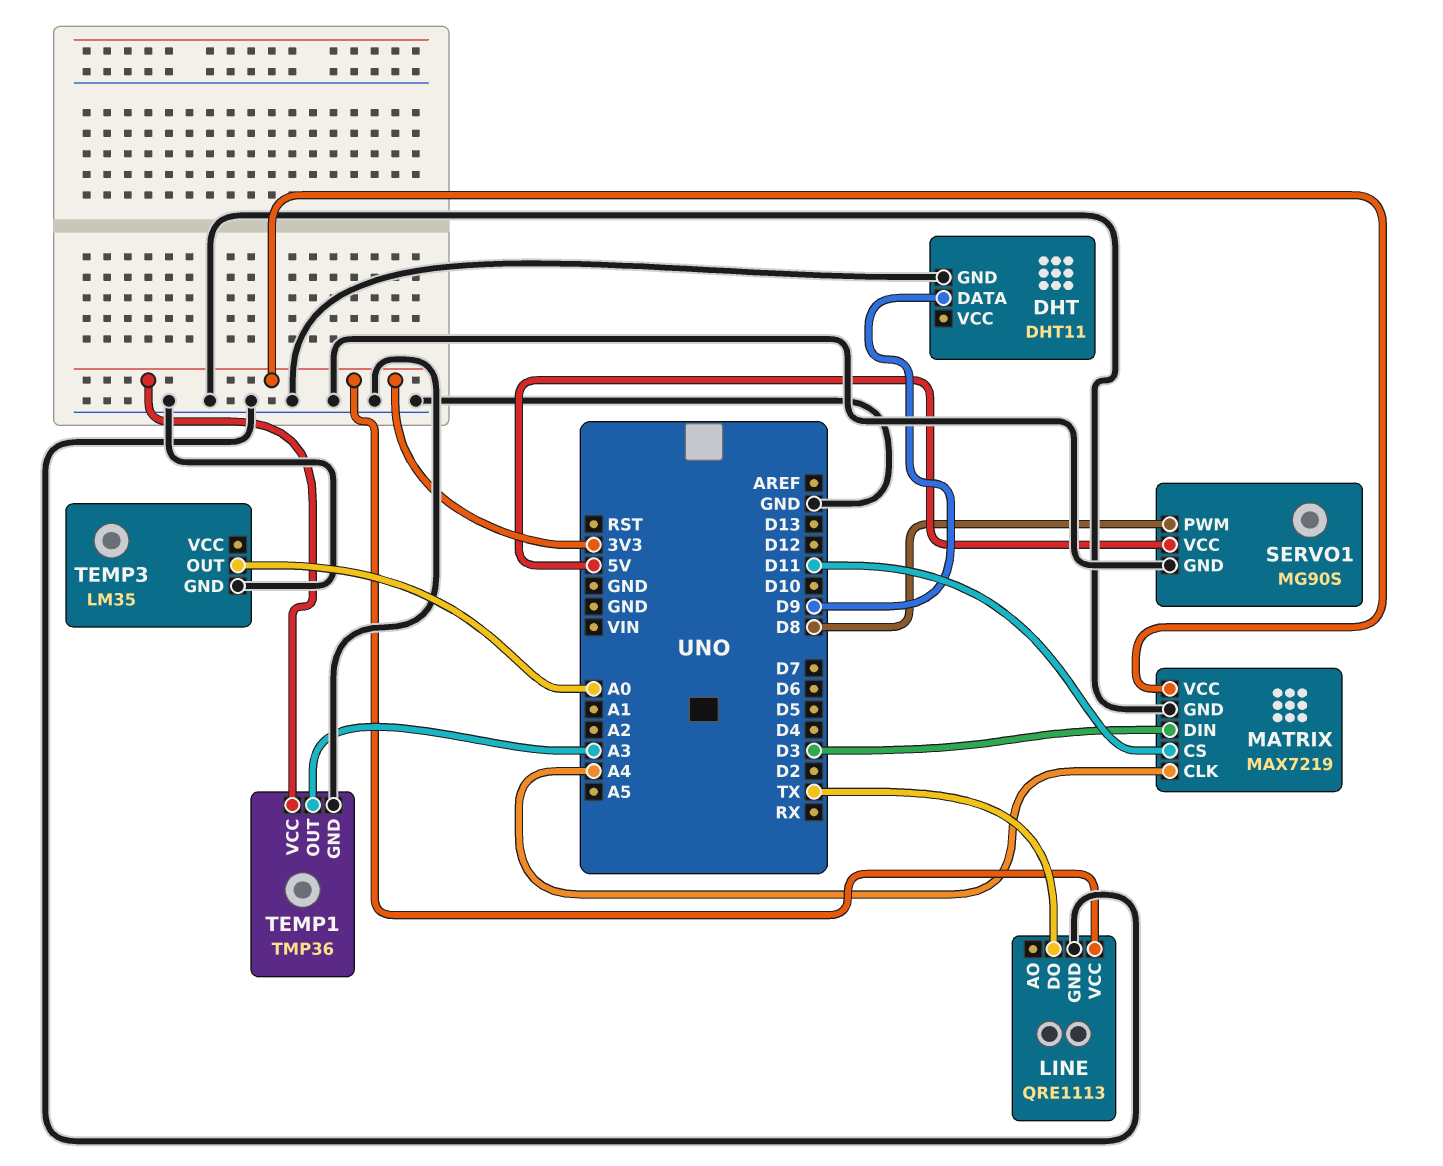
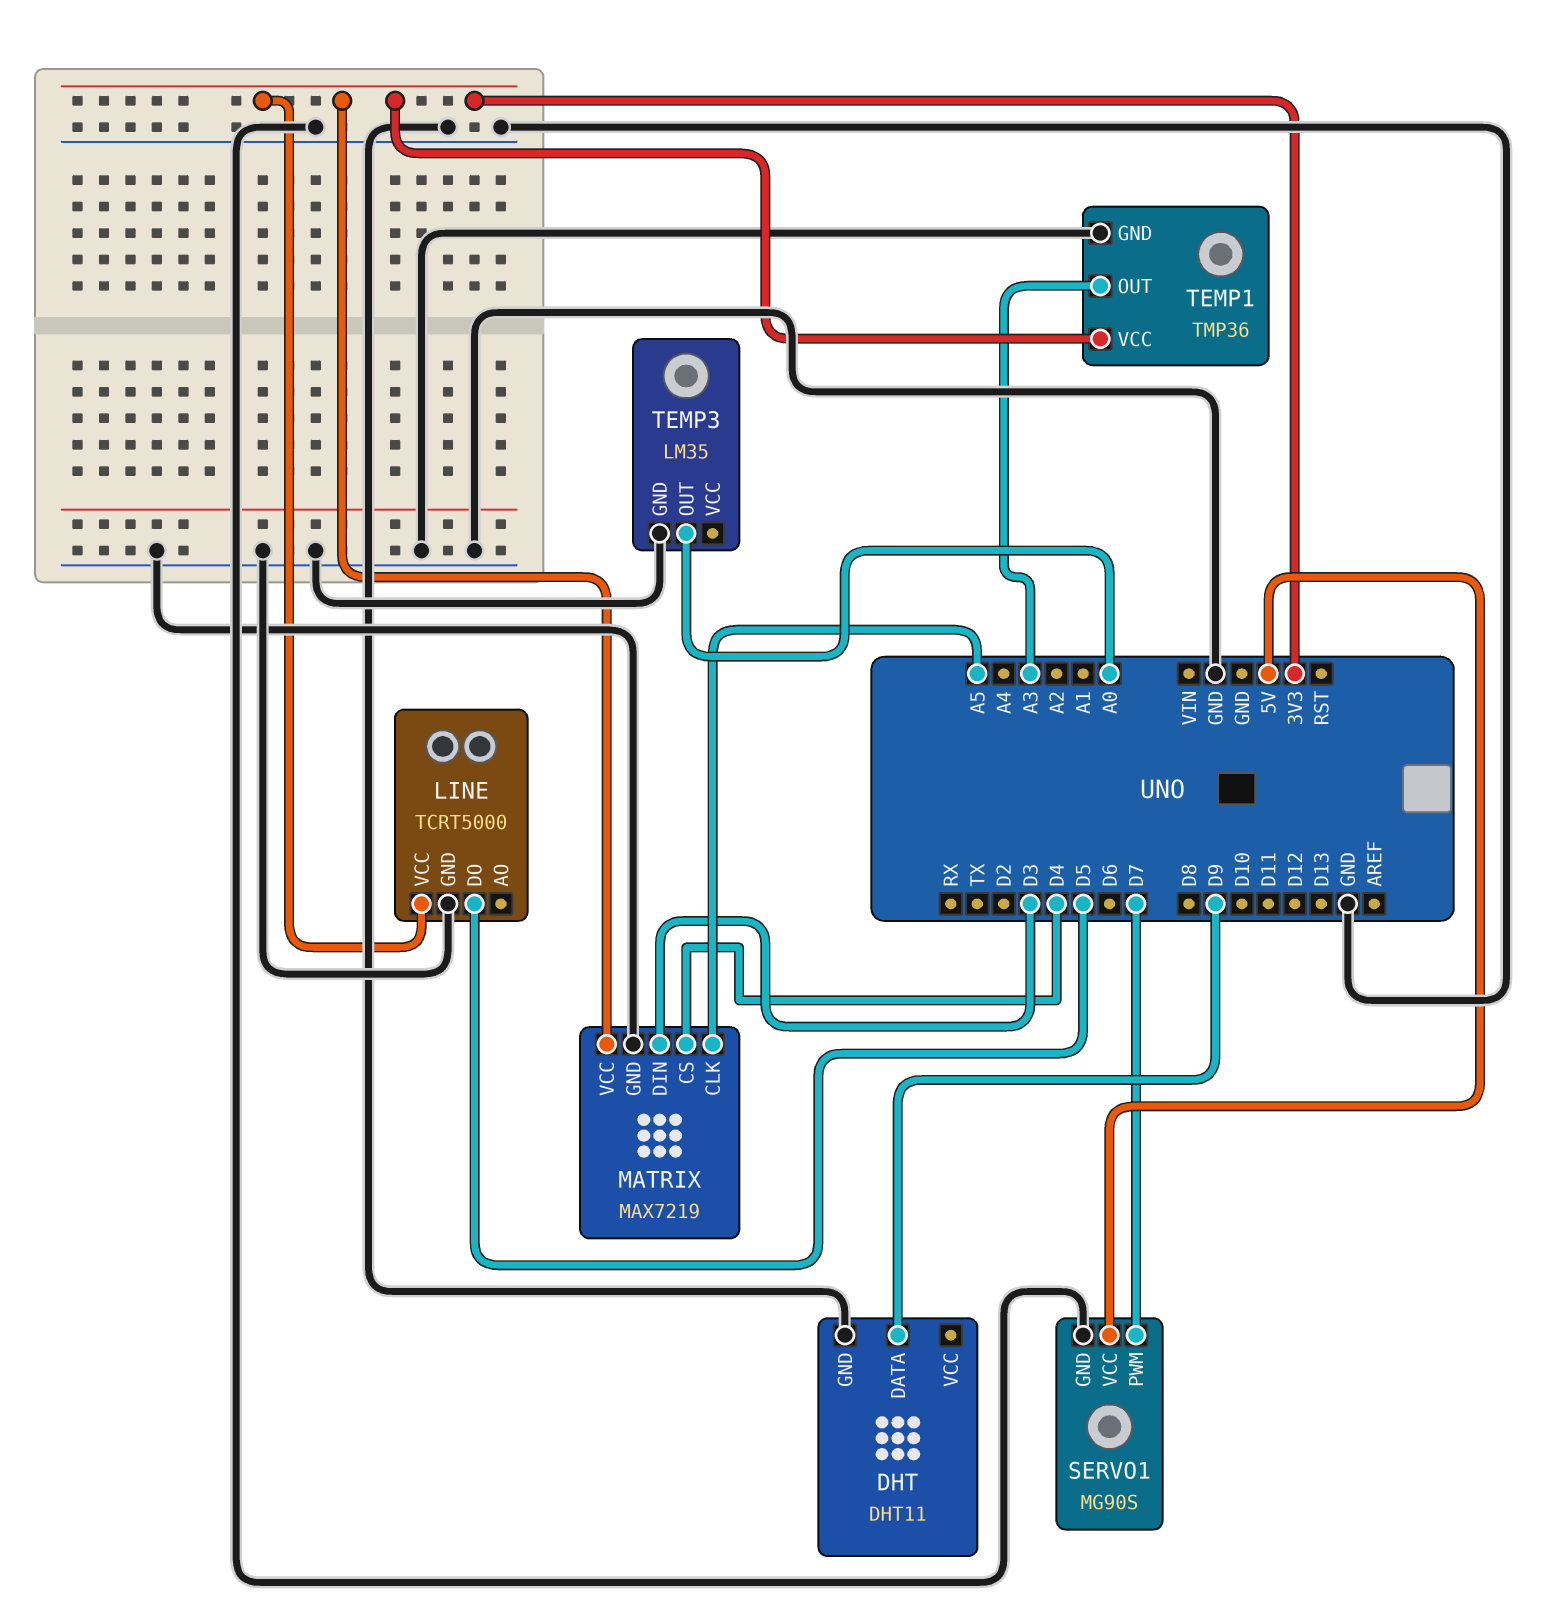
LINE: QRE1113 -> TCRT5000
LINE pin DO: TX -> D5
MATRIX pin CLK: A4 -> A5
MATRIX pin CS: D11 -> D4
SERVO1 pin PWM: D8 -> D7

